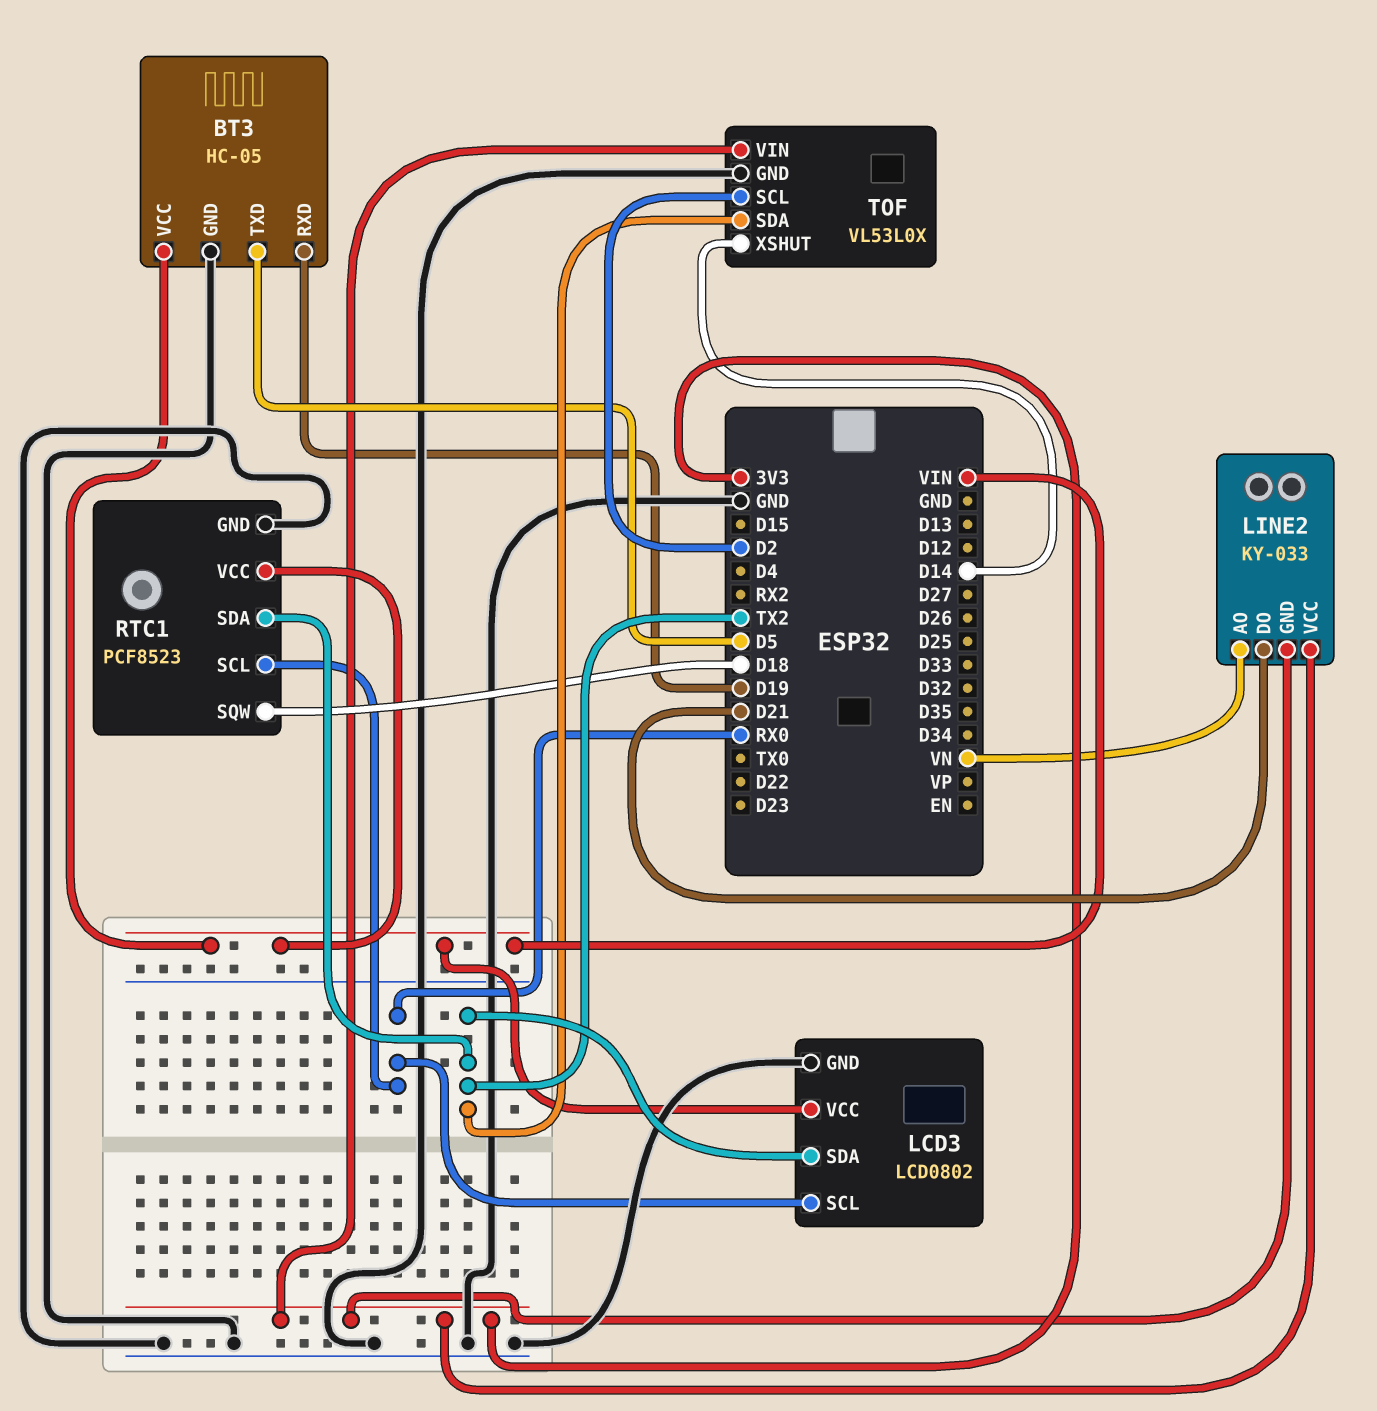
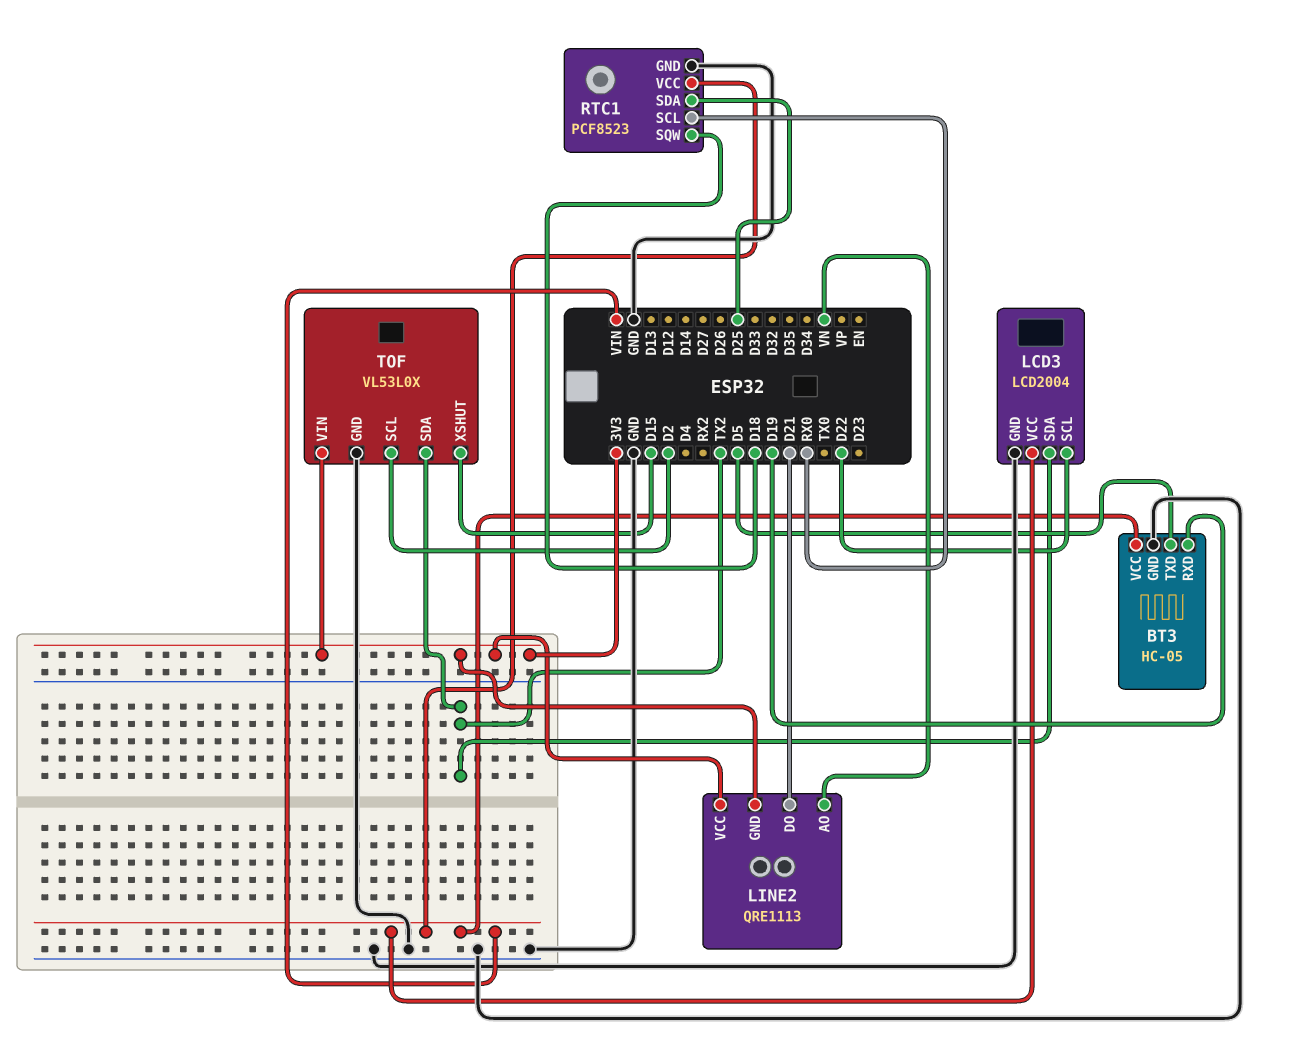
LCD3: LCD0802 -> LCD2004
LCD3 pin SCL: RX0 -> D22
LINE2: KY-033 -> QRE1113
RTC1 pin SDA: TX2 -> D25
TOF pin XSHUT: D14 -> D15

